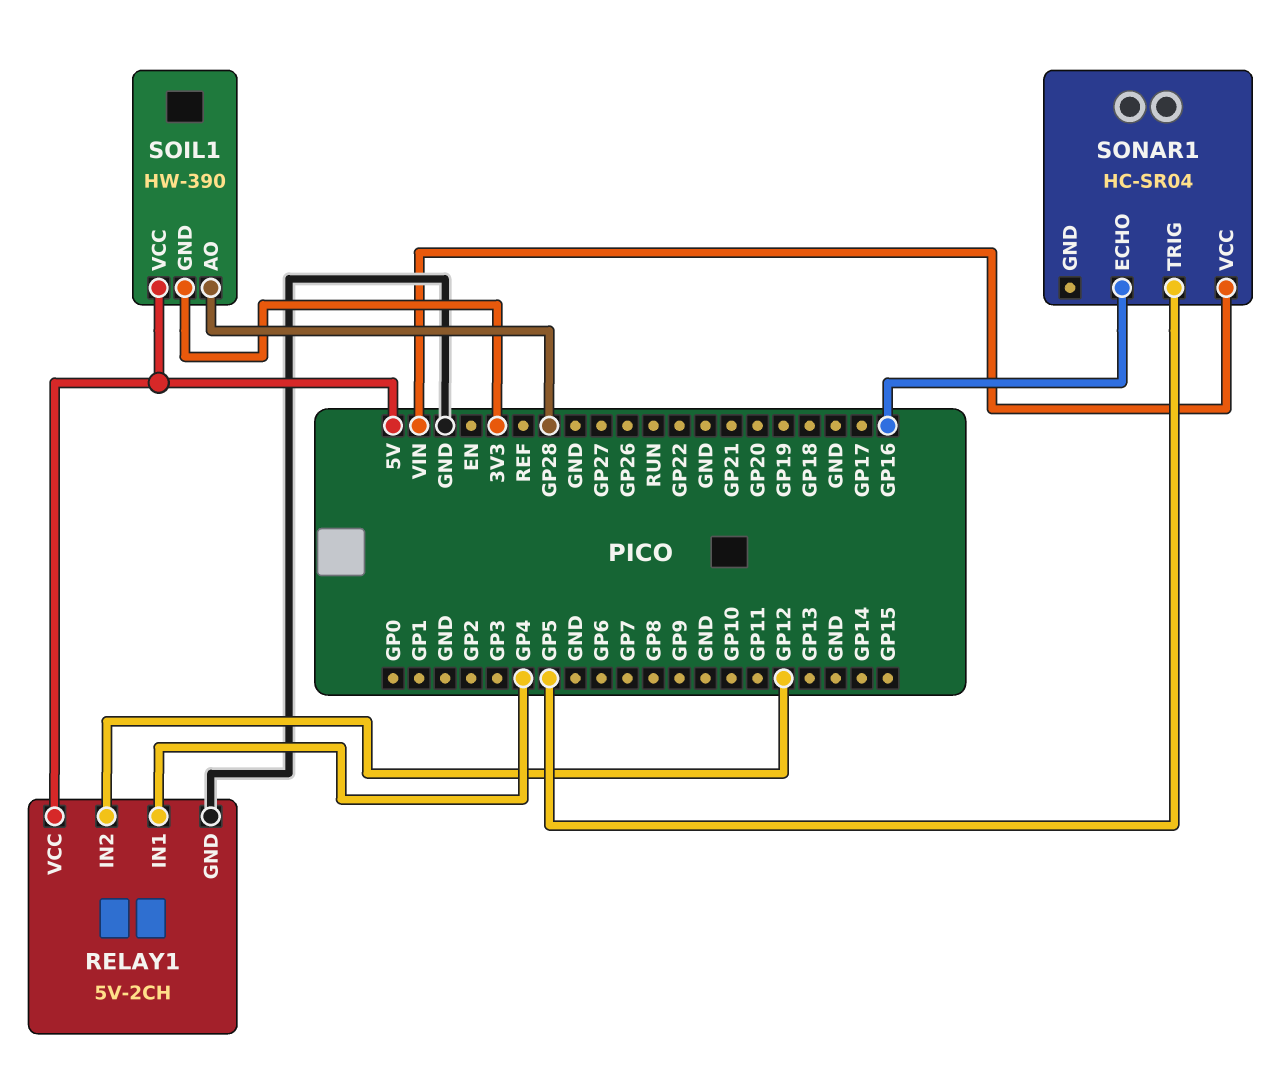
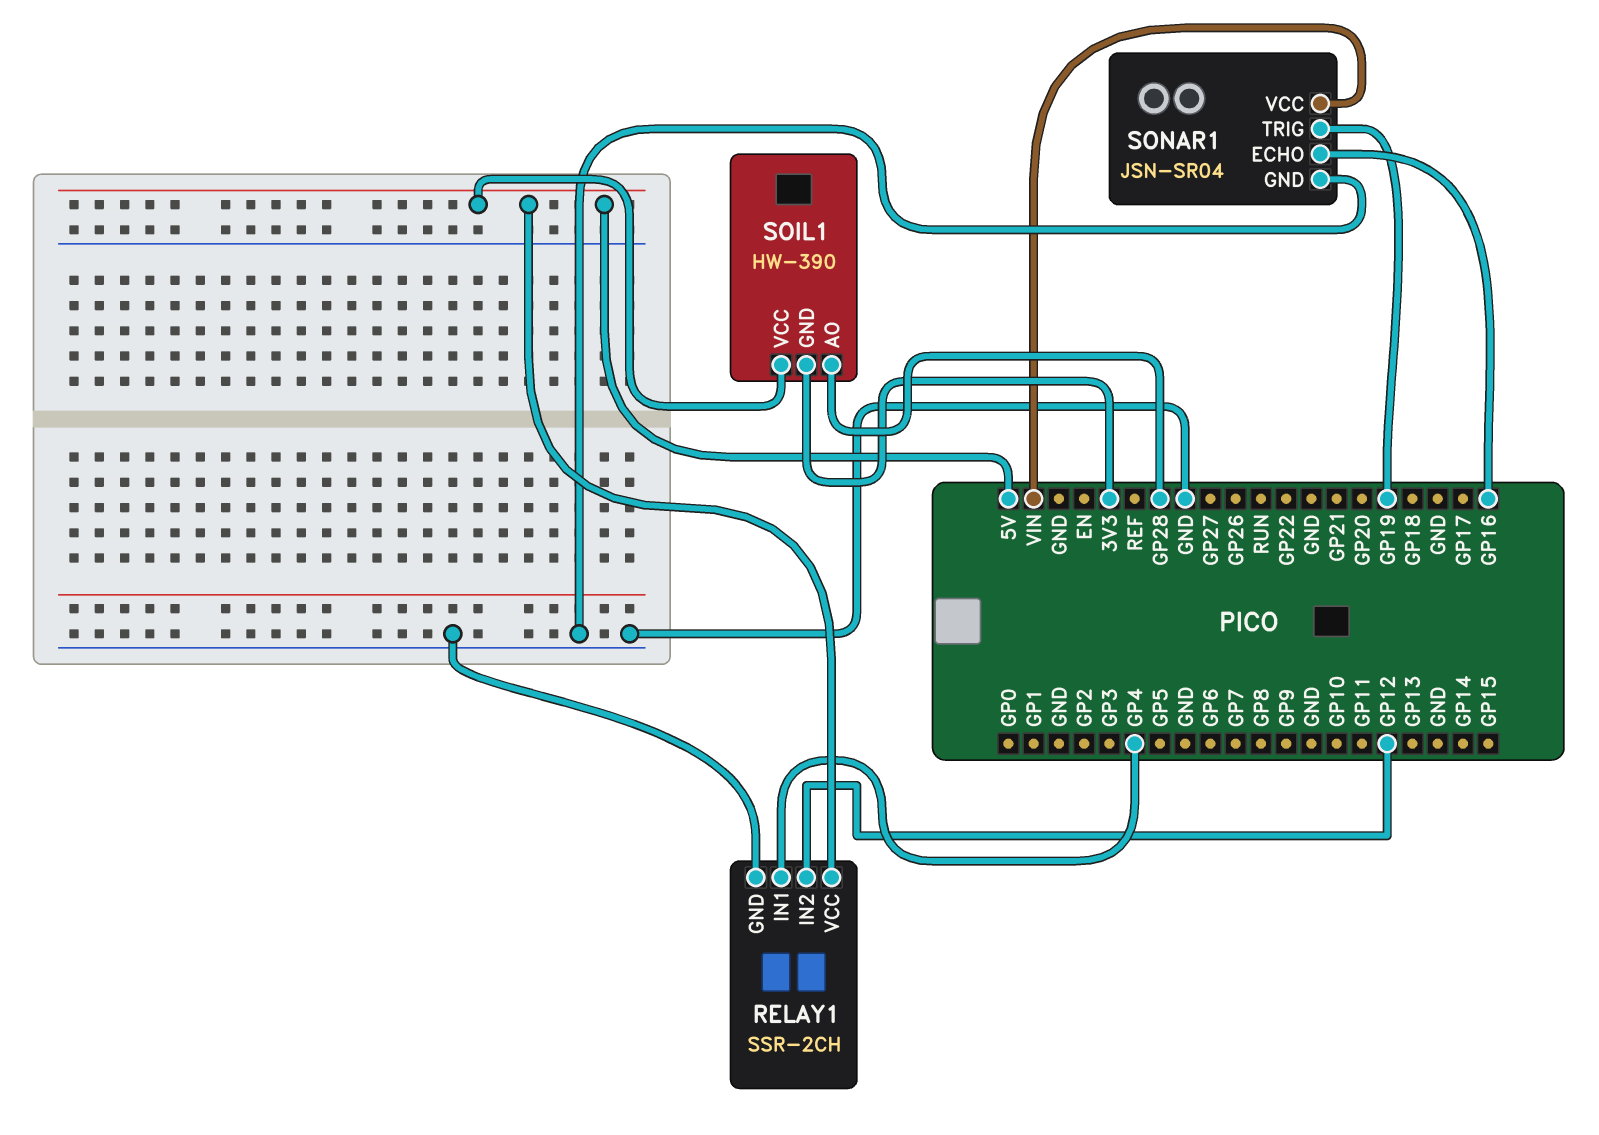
RELAY1: 5V-2CH -> SSR-2CH
SONAR1: HC-SR04 -> JSN-SR04
SONAR1 pin GND: none -> GND
SONAR1 pin TRIG: GP5 -> GP19

